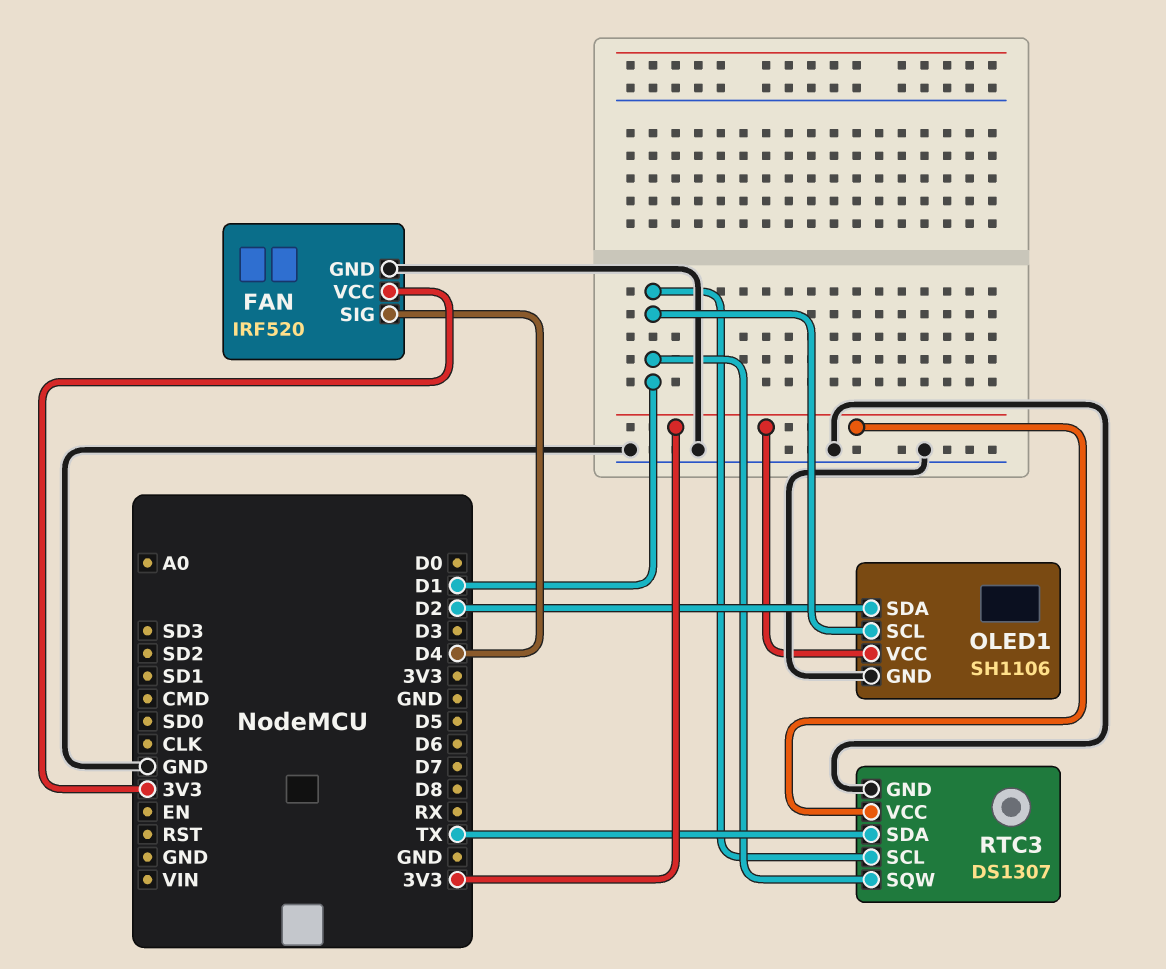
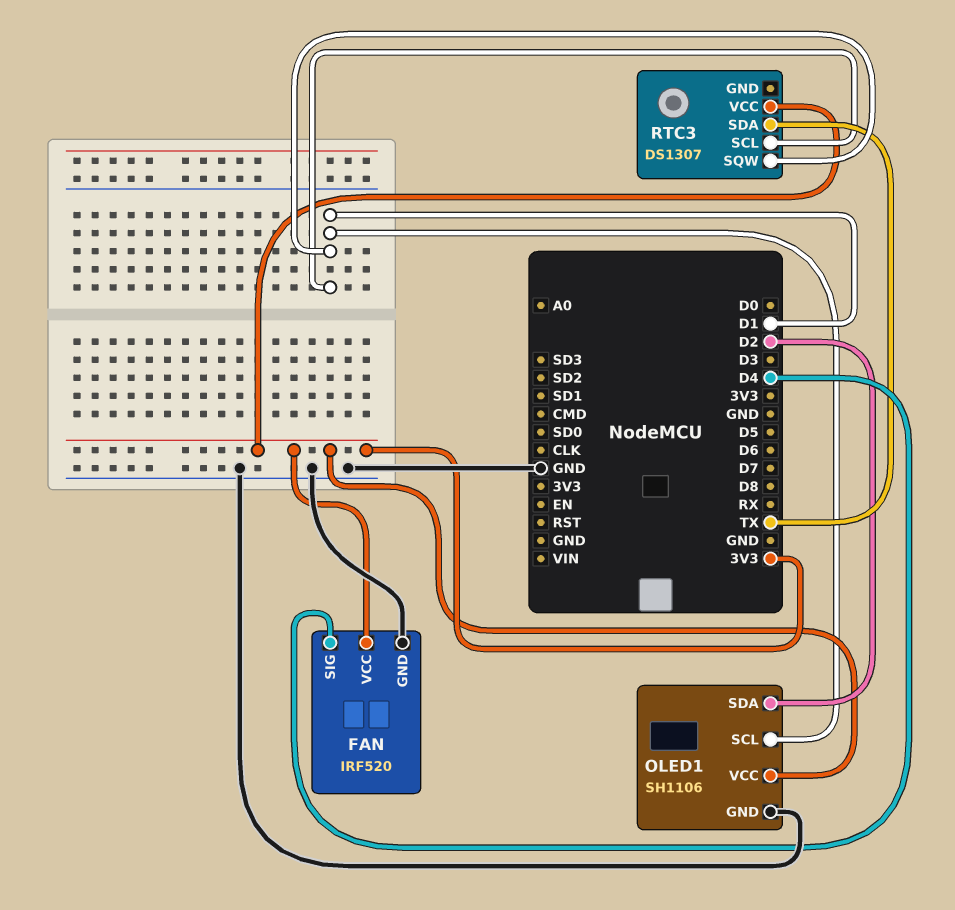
RTC3 pin GND: GND -> none

